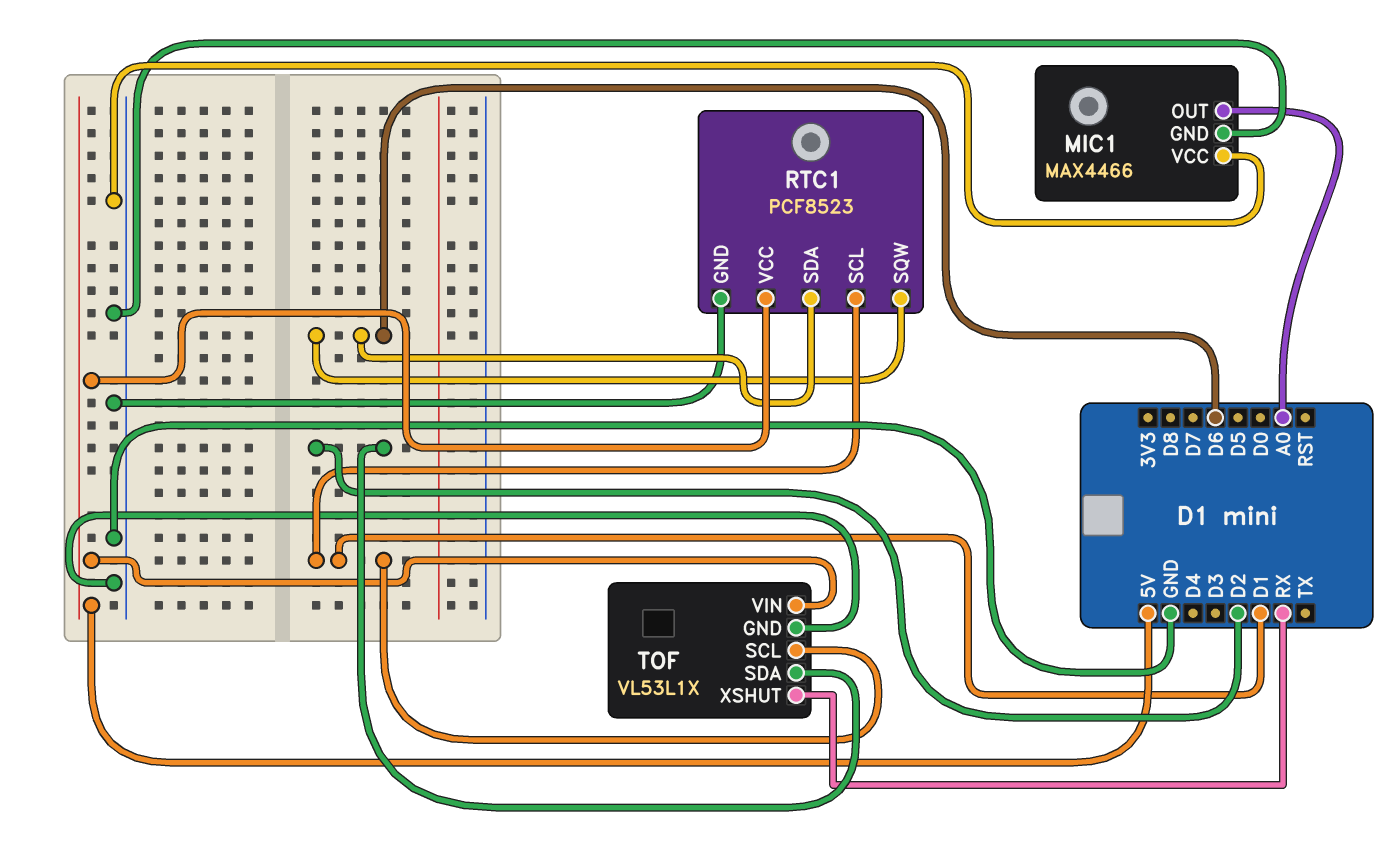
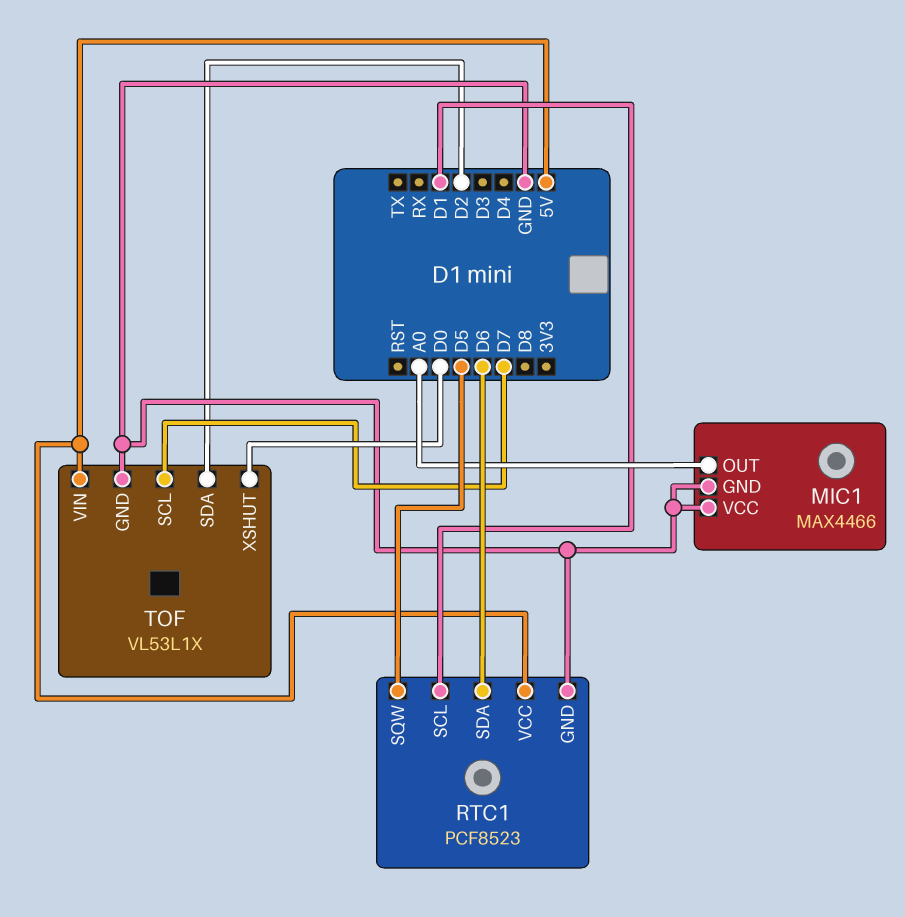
RTC1 pin SQW: D6 -> D5
TOF pin SCL: D1 -> D7
TOF pin XSHUT: RX -> D0

